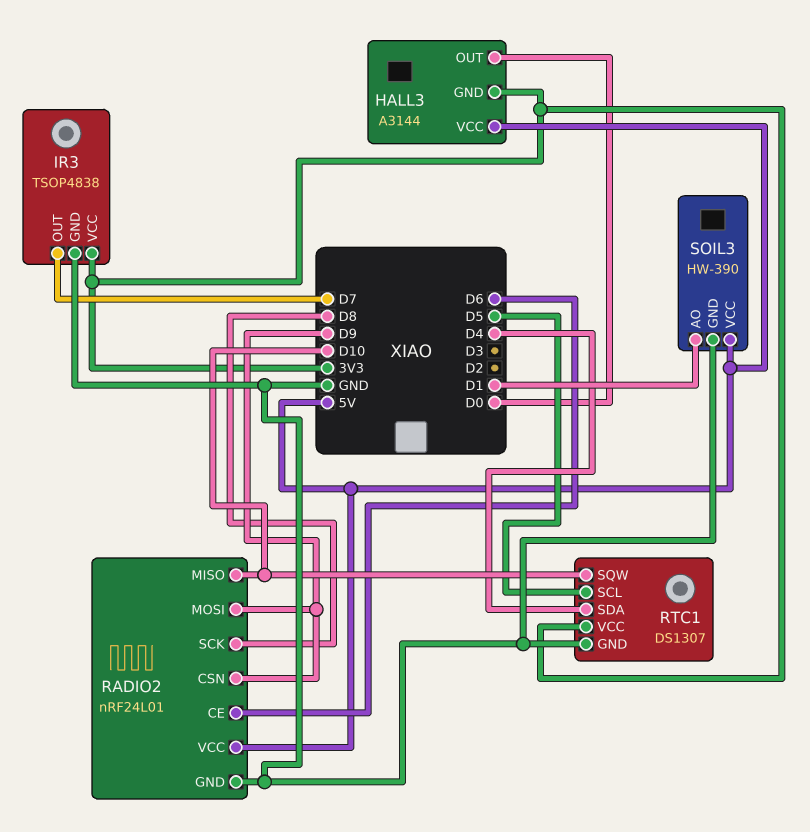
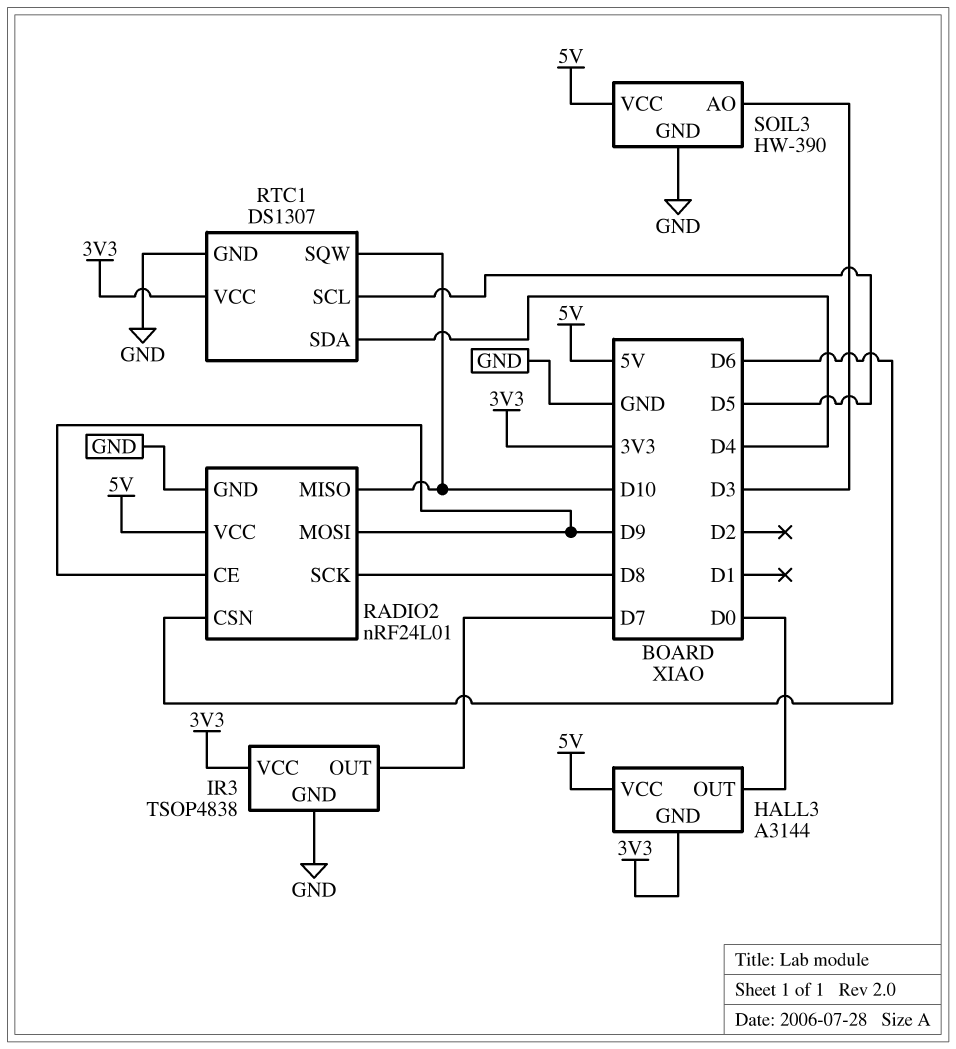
RADIO2 pin CE: D6 -> D9
RADIO2 pin CSN: D9 -> D6
SOIL3 pin AO: D1 -> D3

